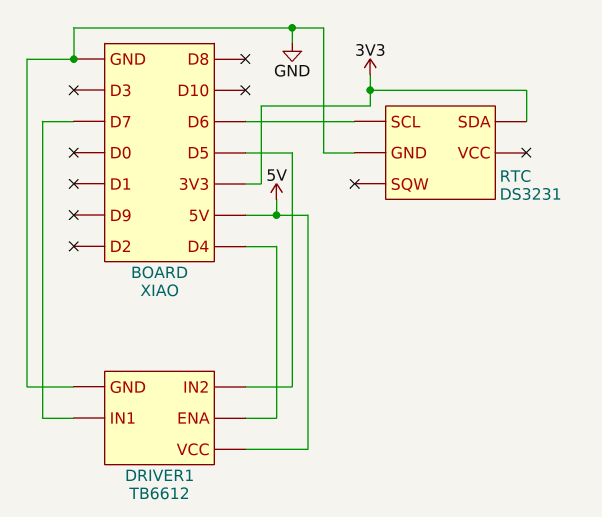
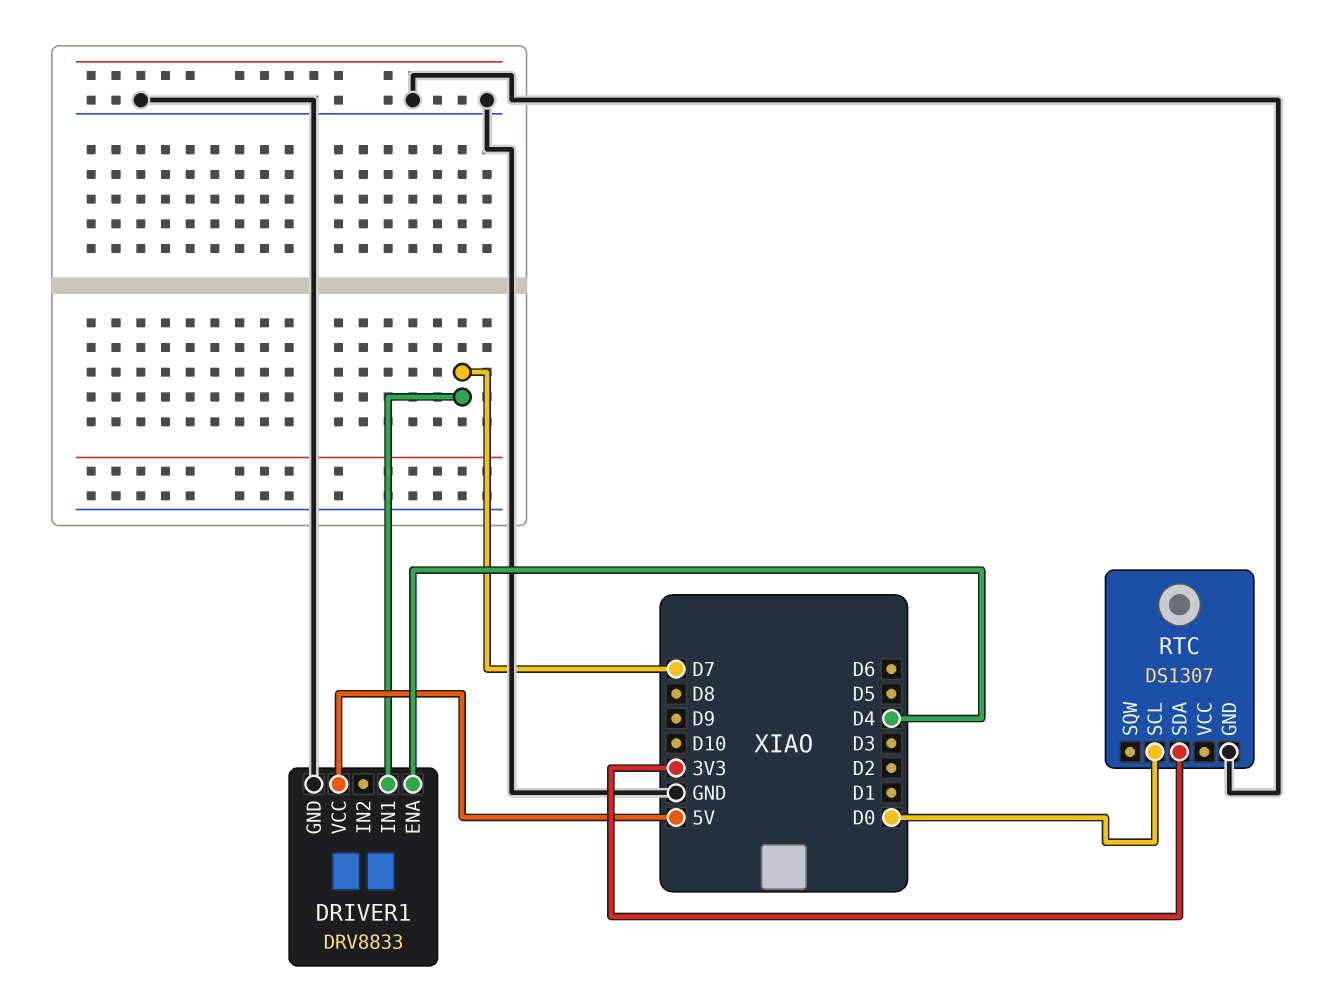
DRIVER1: TB6612 -> DRV8833
DRIVER1 pin IN2: D5 -> none
RTC: DS3231 -> DS1307
RTC pin SCL: D6 -> D0

